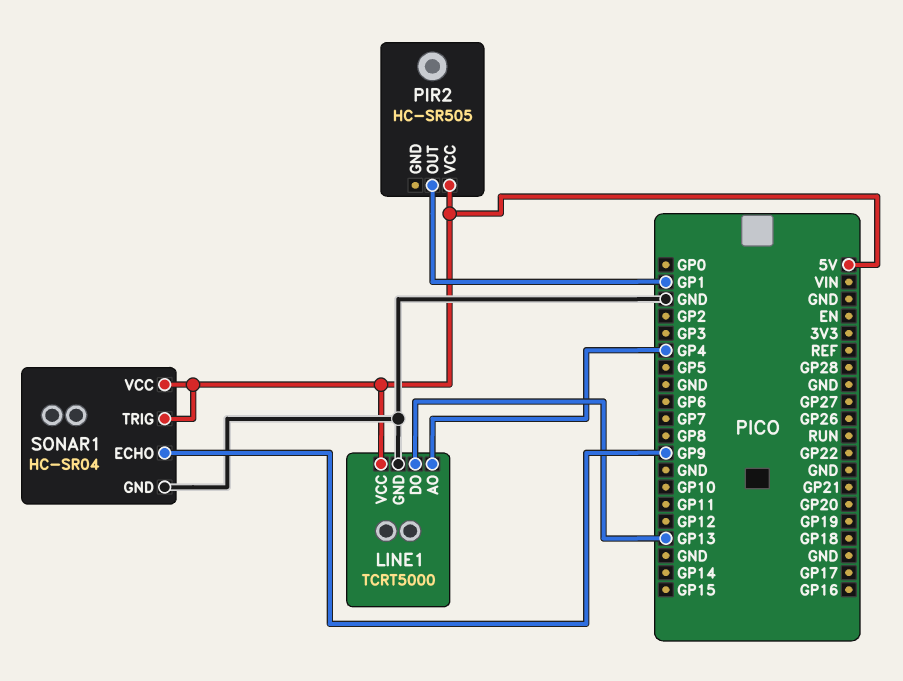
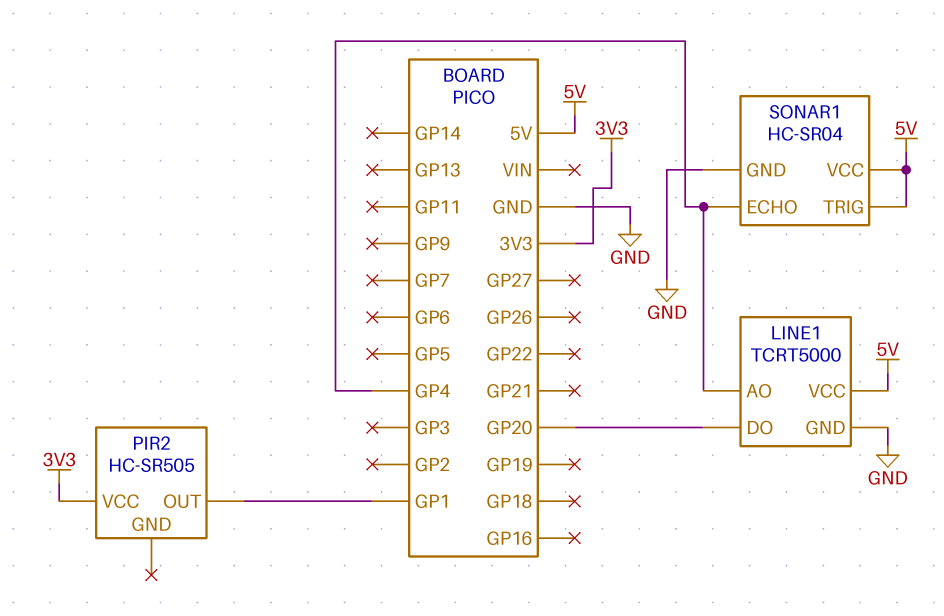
LINE1 pin DO: GP13 -> GP20
PIR2 pin VCC: 5V -> 3V3
SONAR1 pin ECHO: GP9 -> GP4

